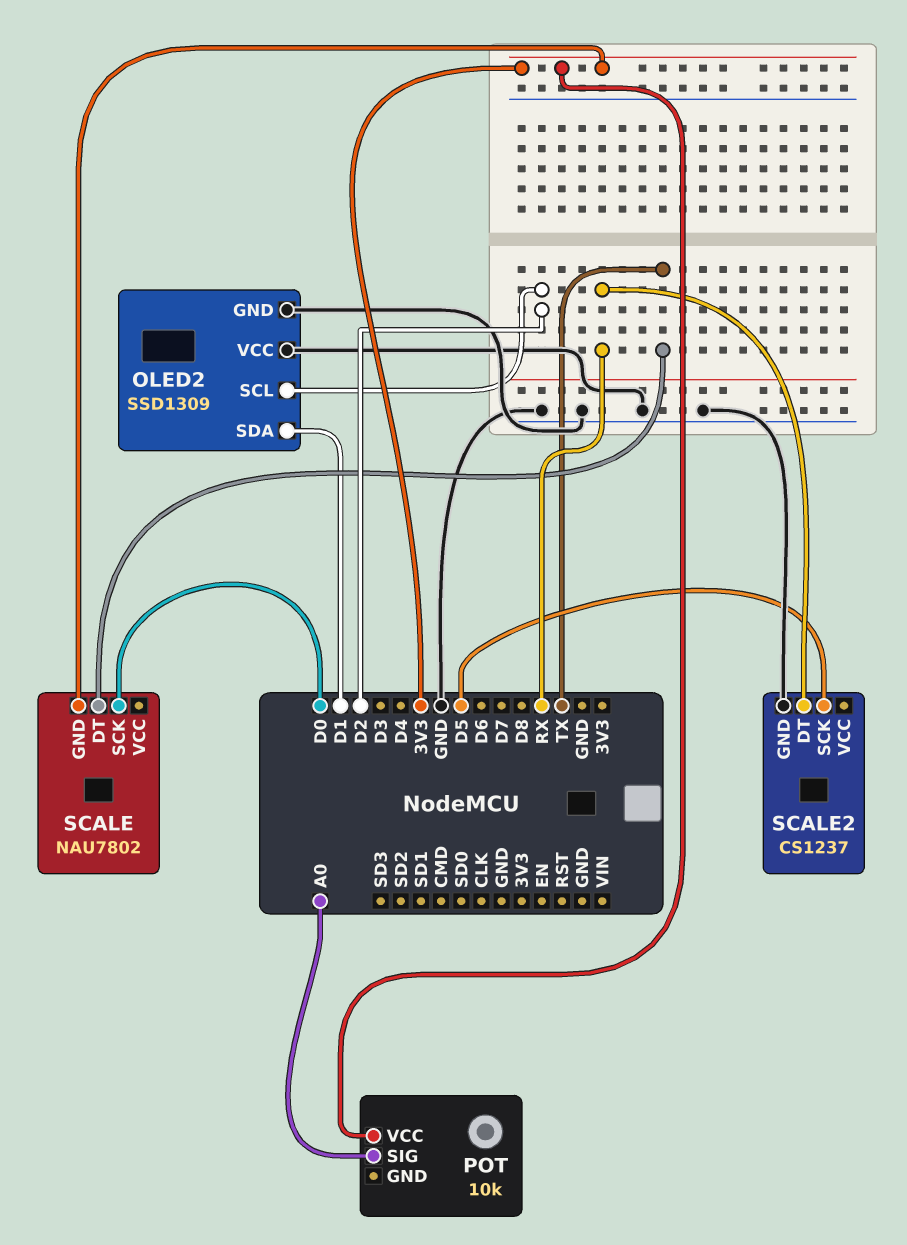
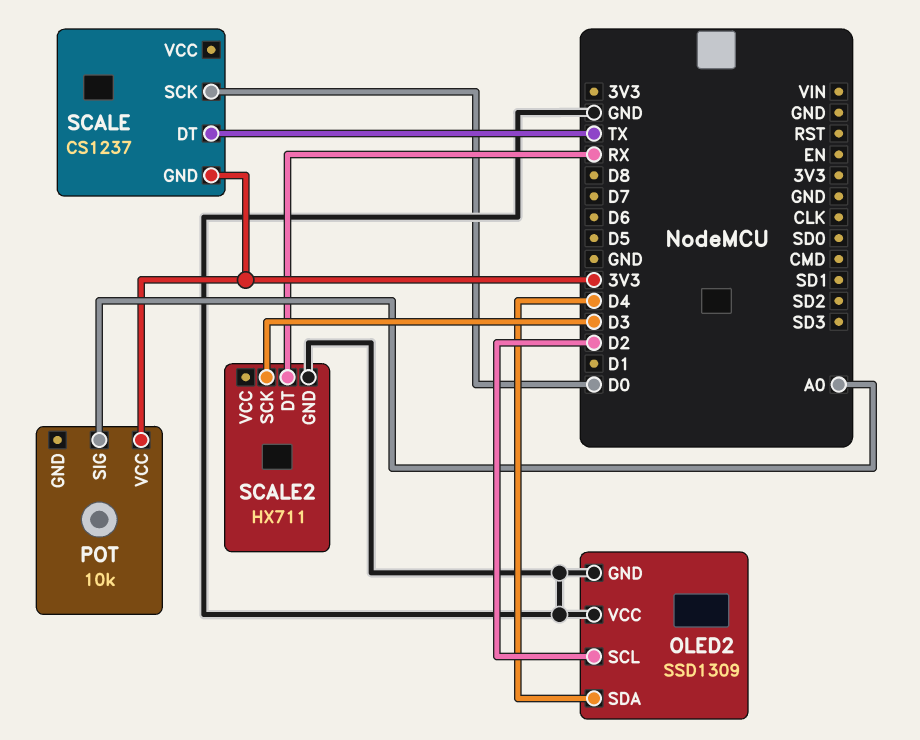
OLED2 pin SDA: D1 -> D4
SCALE: NAU7802 -> CS1237
SCALE2: CS1237 -> HX711
SCALE2 pin SCK: D5 -> D3

